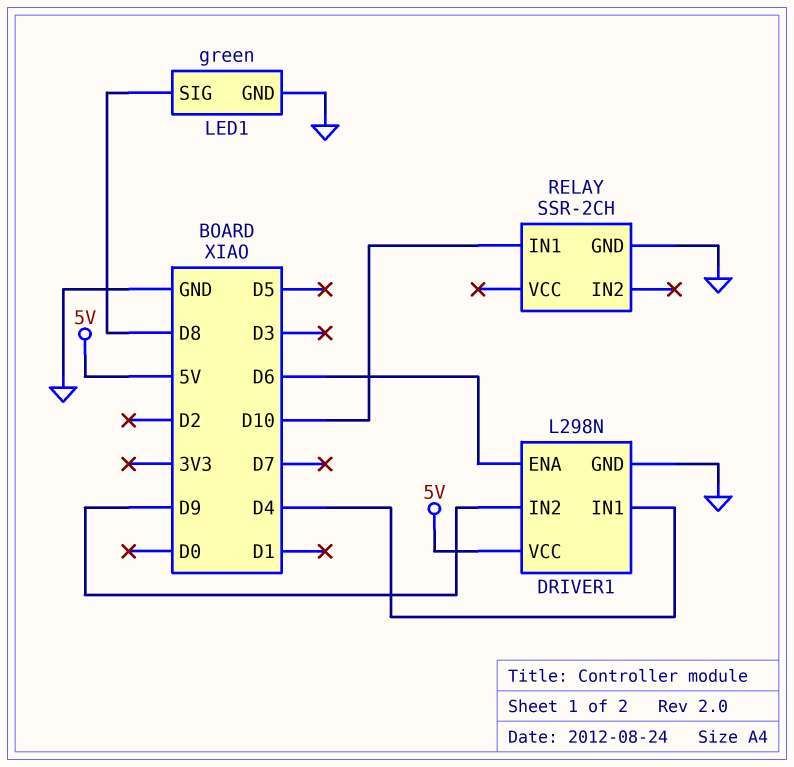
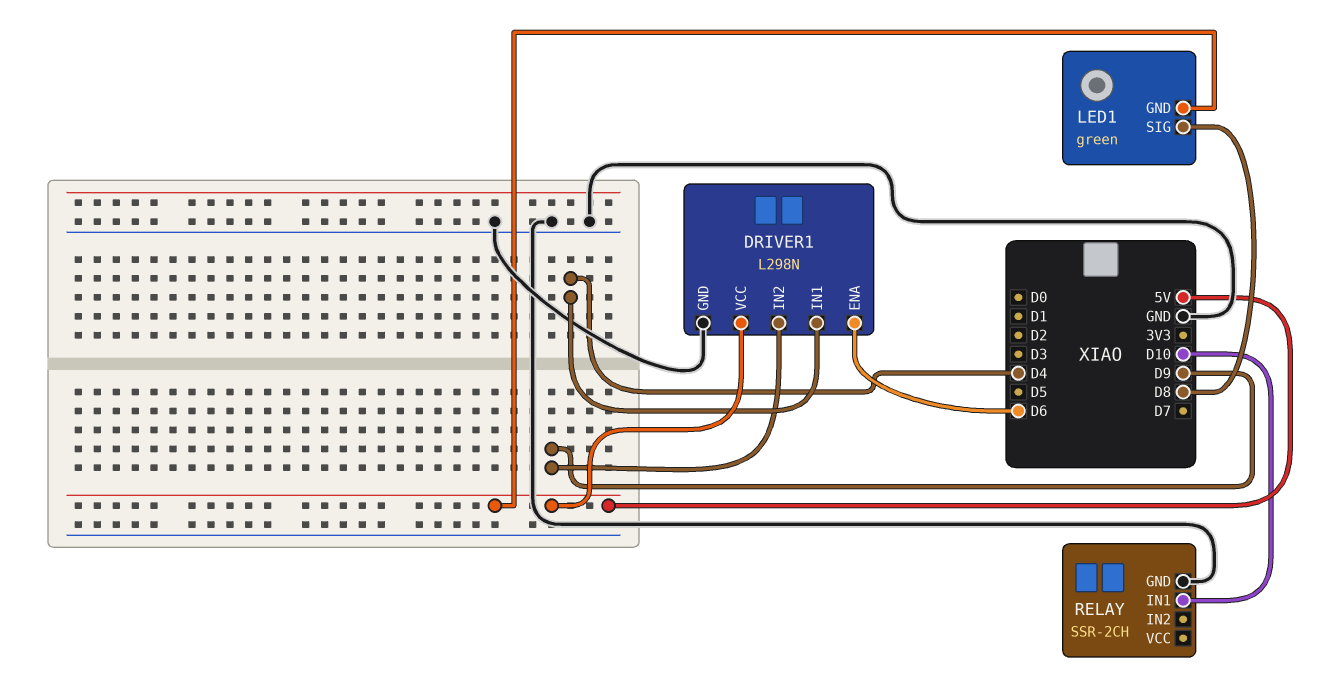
LED1 pin GND: GND -> 5V

